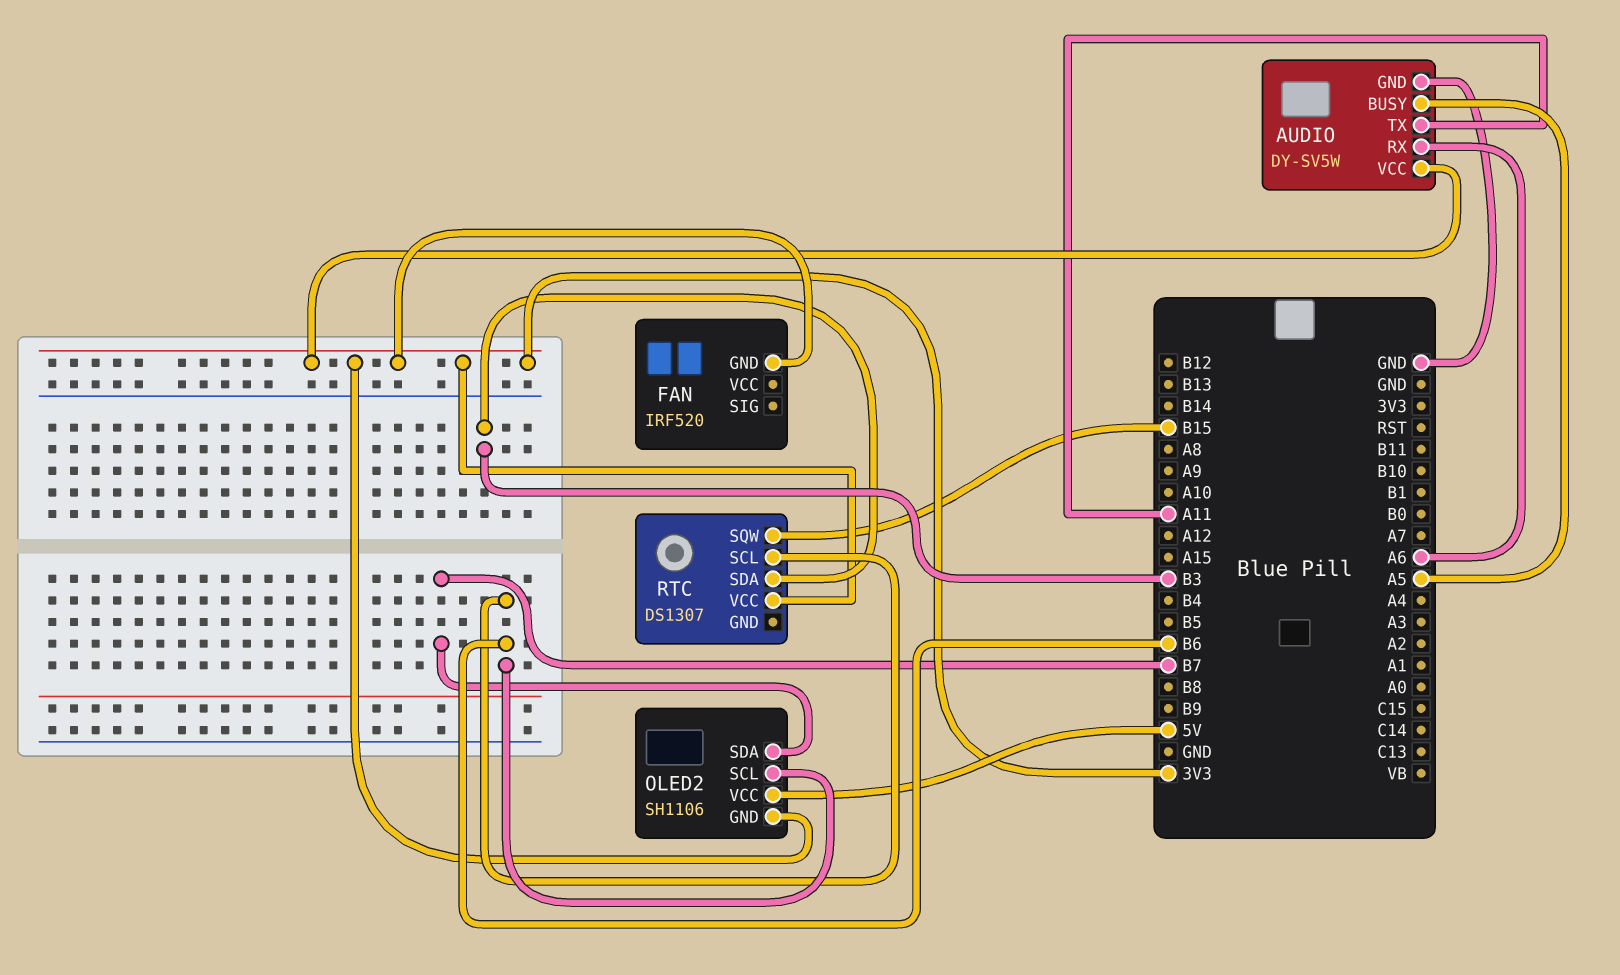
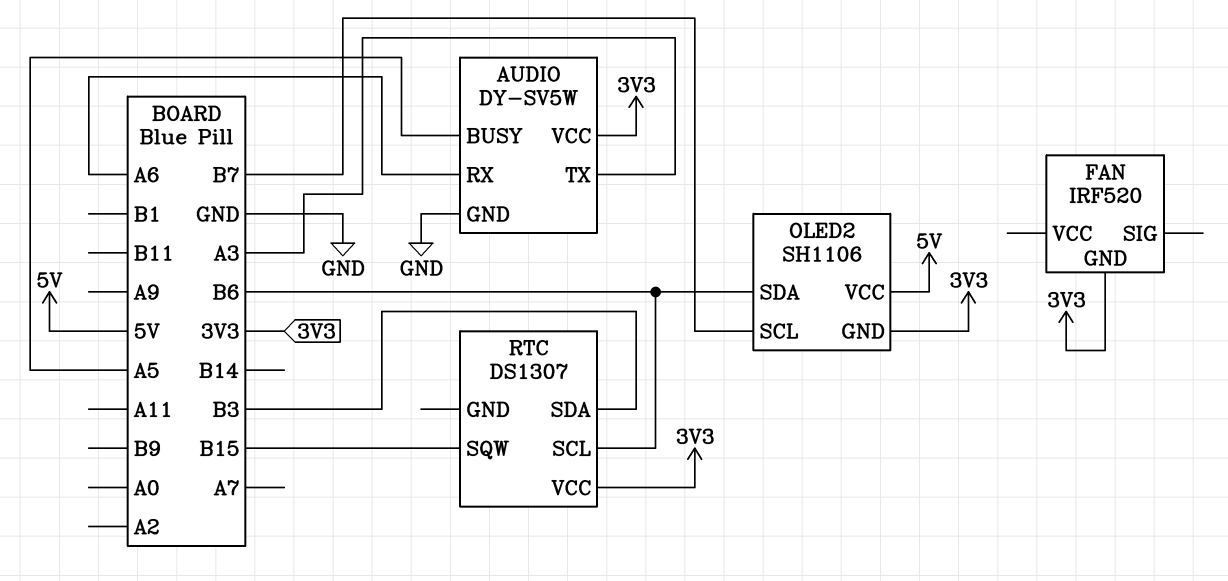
AUDIO pin TX: A11 -> A3
OLED2 pin SCL: B6 -> B7
OLED2 pin SDA: B7 -> B6

